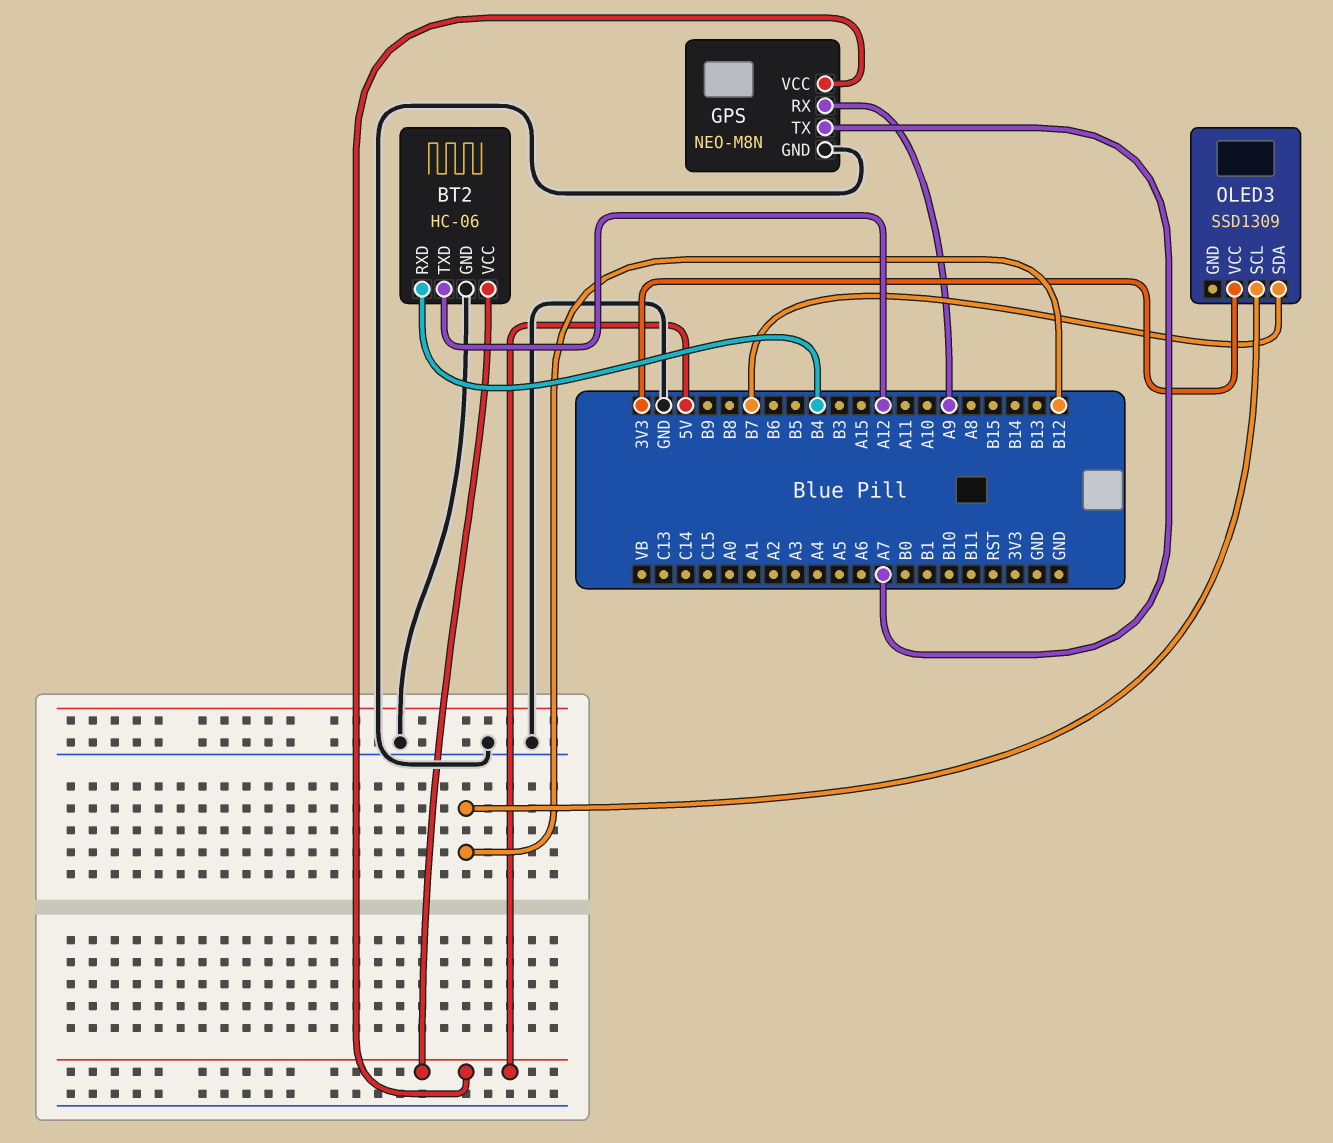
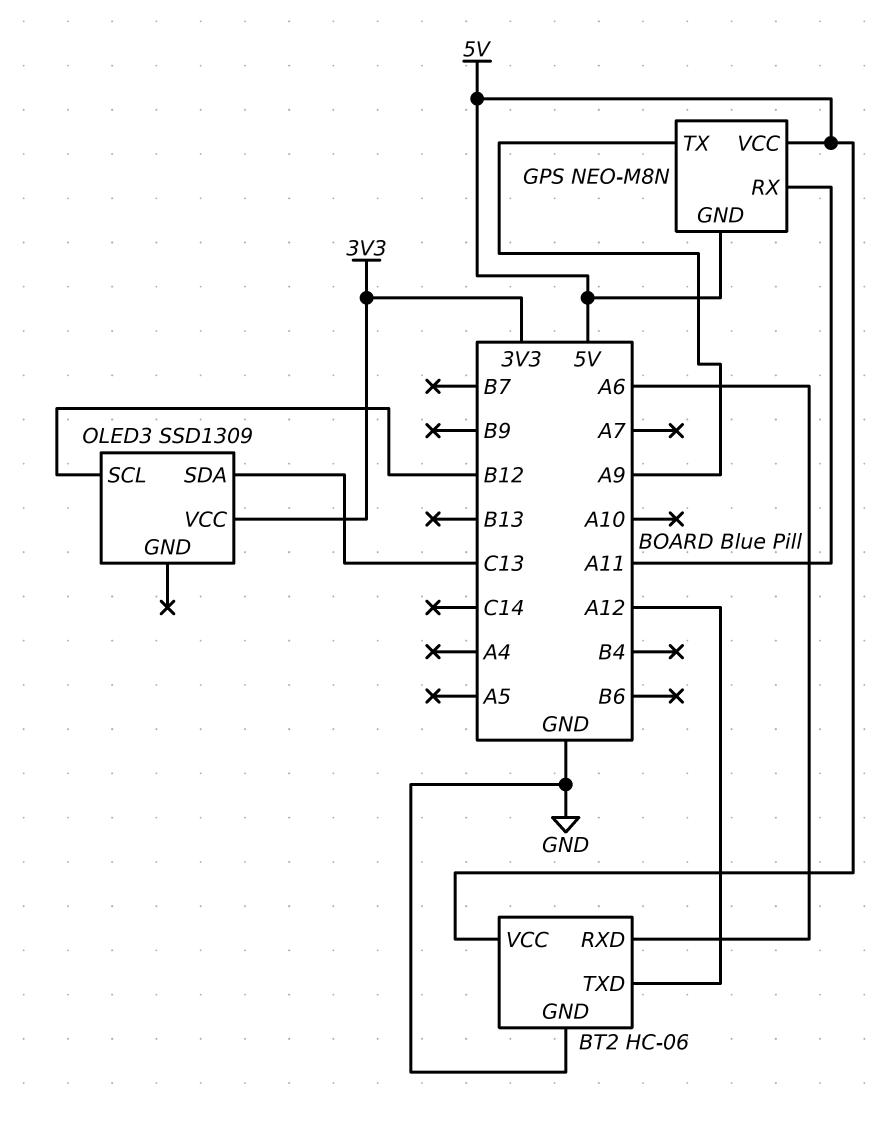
BT2 pin RXD: B4 -> A6
GPS pin GND: GND -> 5V
GPS pin RX: A9 -> A11
GPS pin TX: A7 -> A9
OLED3 pin SDA: B7 -> C13

